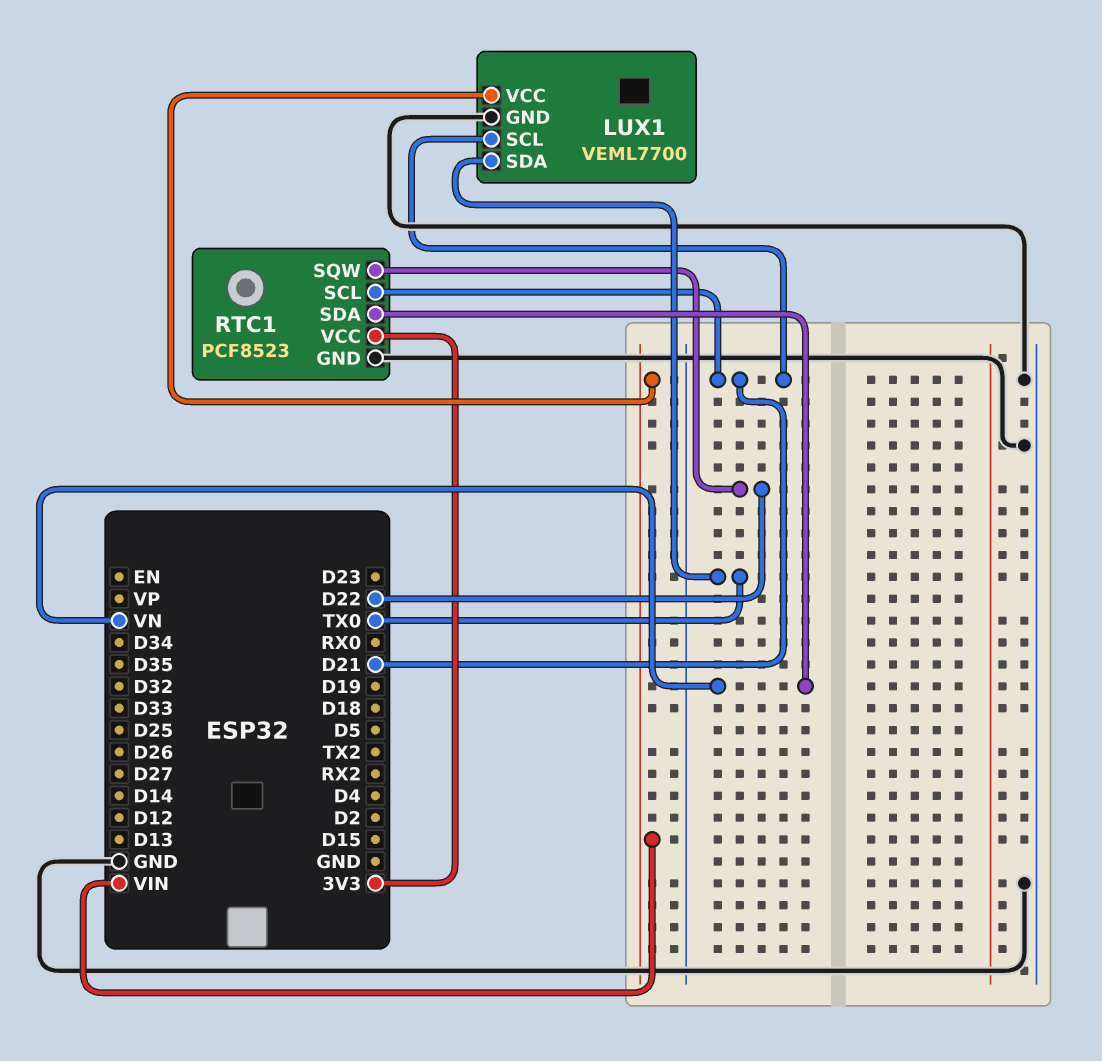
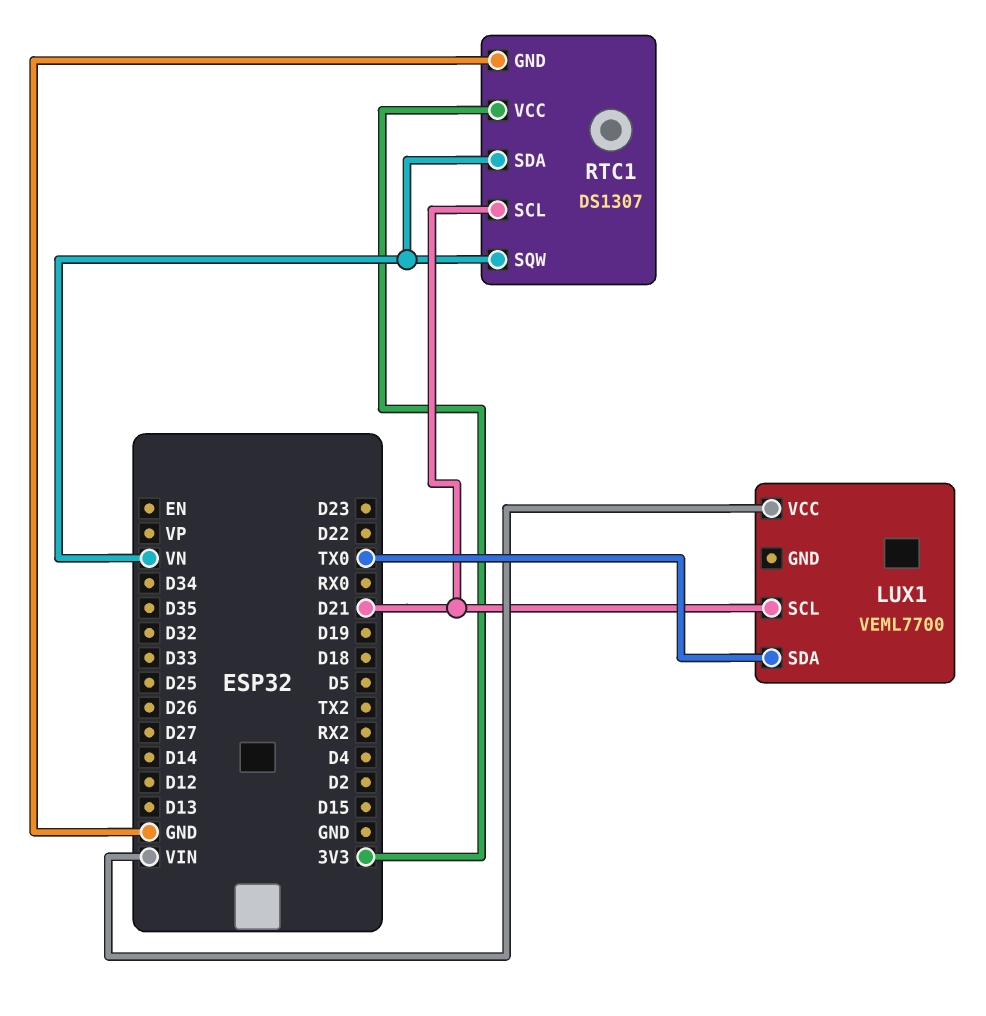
LUX1 pin GND: GND -> none
RTC1: PCF8523 -> DS1307
RTC1 pin SQW: D22 -> VN

